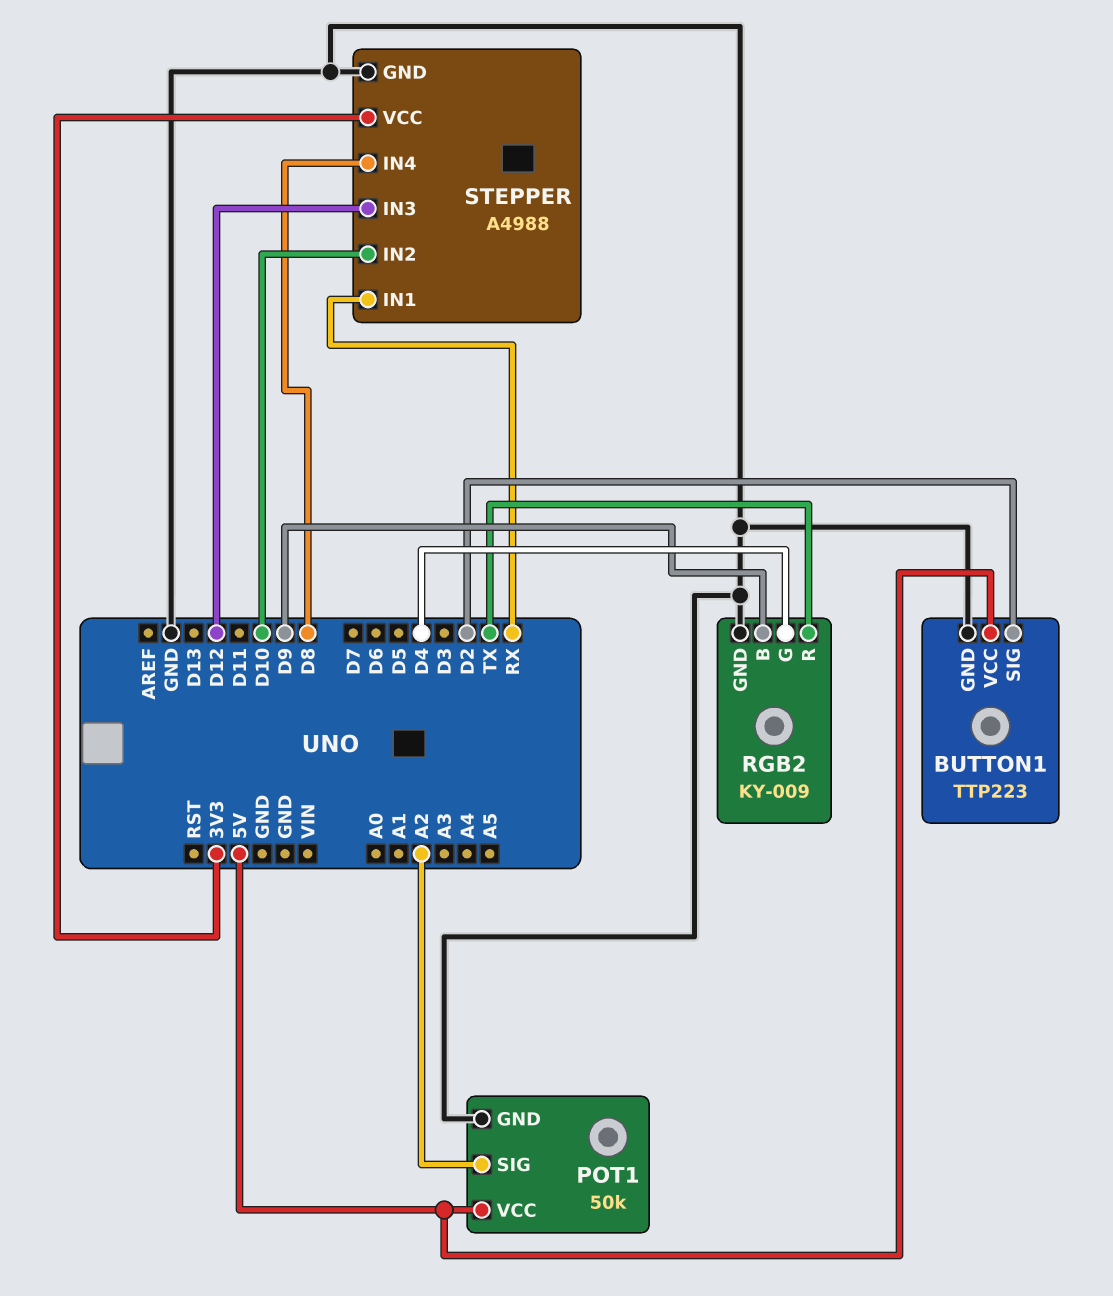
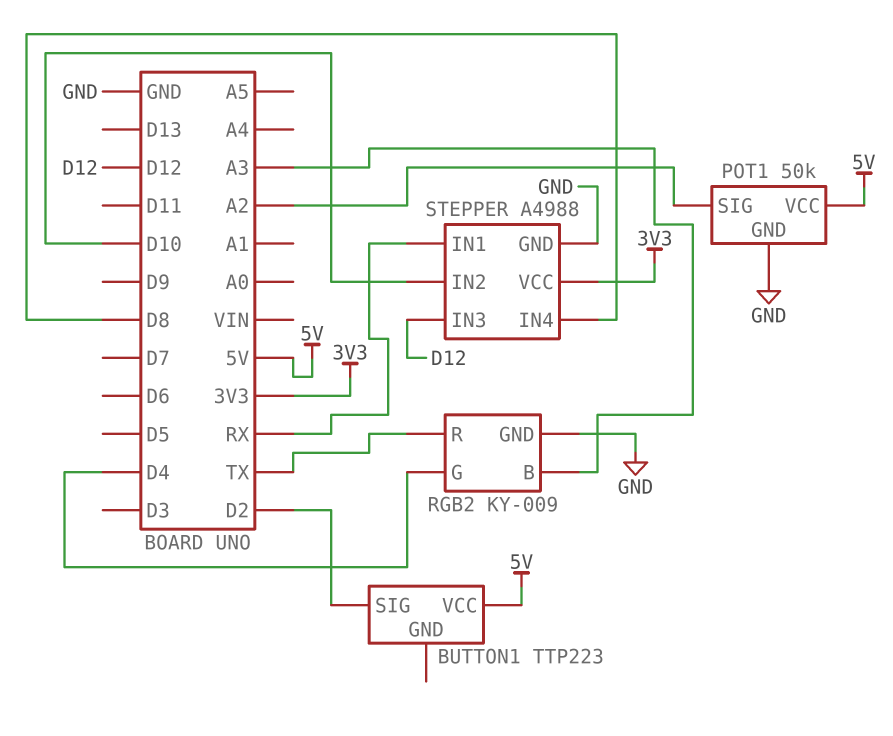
BUTTON1 pin GND: GND -> none
RGB2 pin B: D9 -> A3

